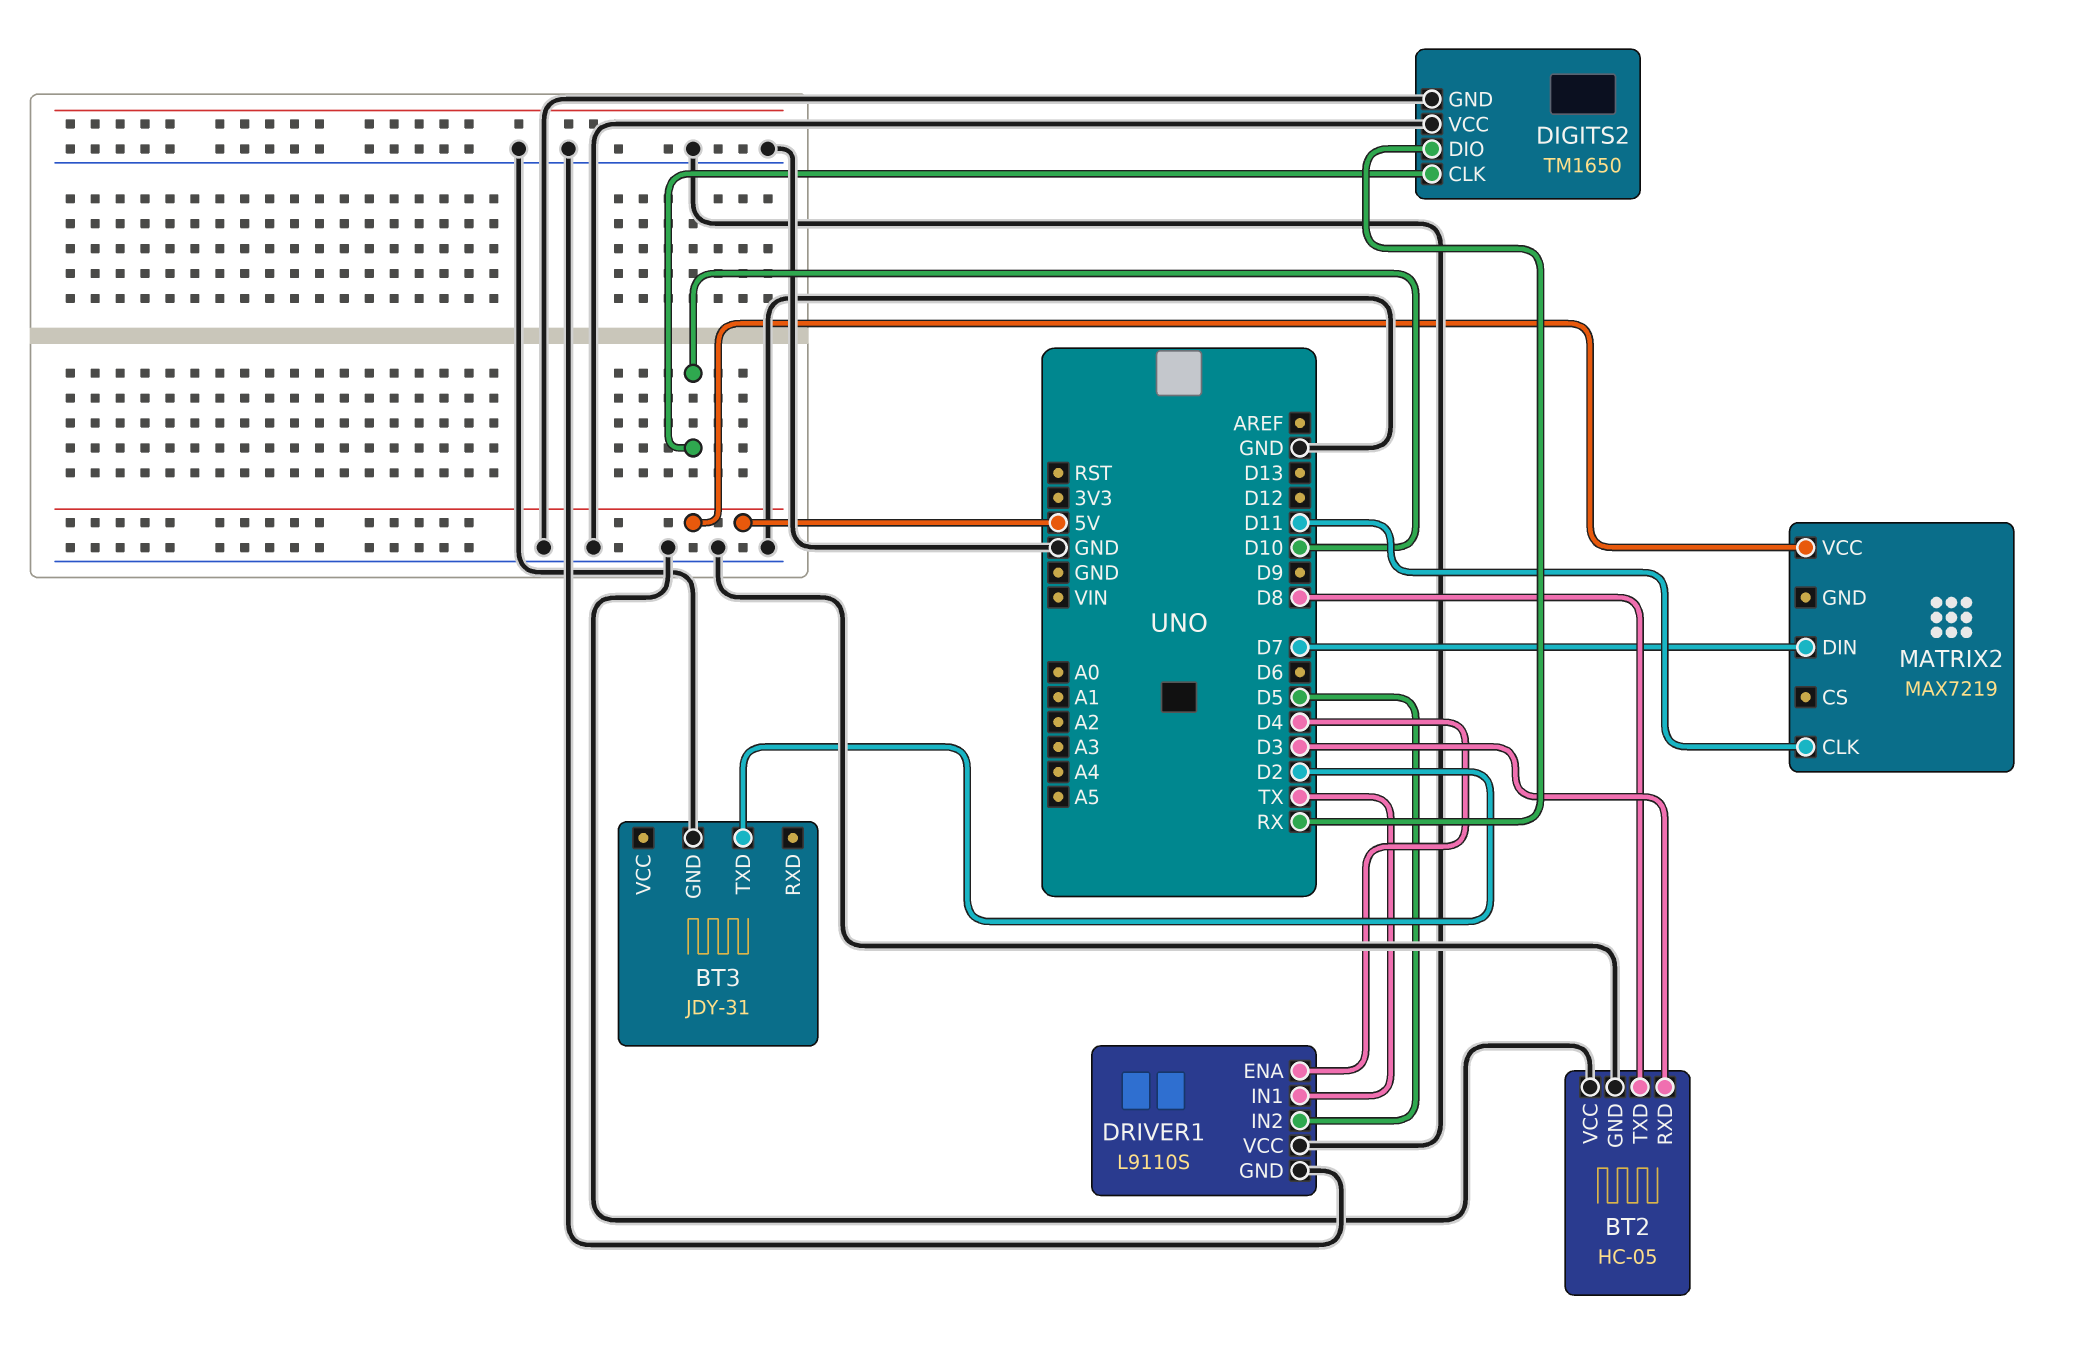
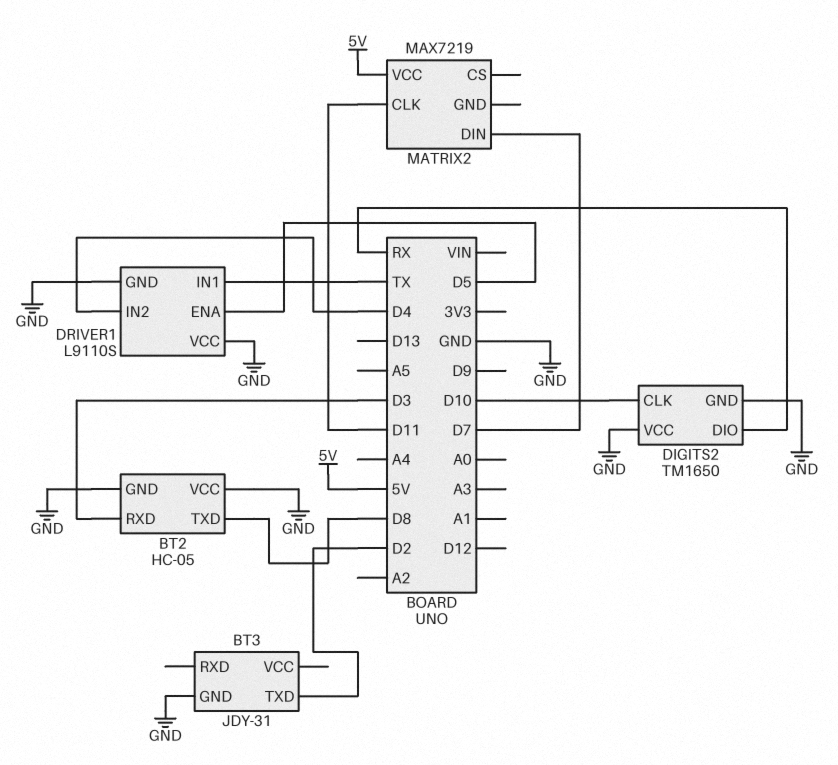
DRIVER1 pin ENA: D4 -> D5
DRIVER1 pin IN2: D5 -> D4

